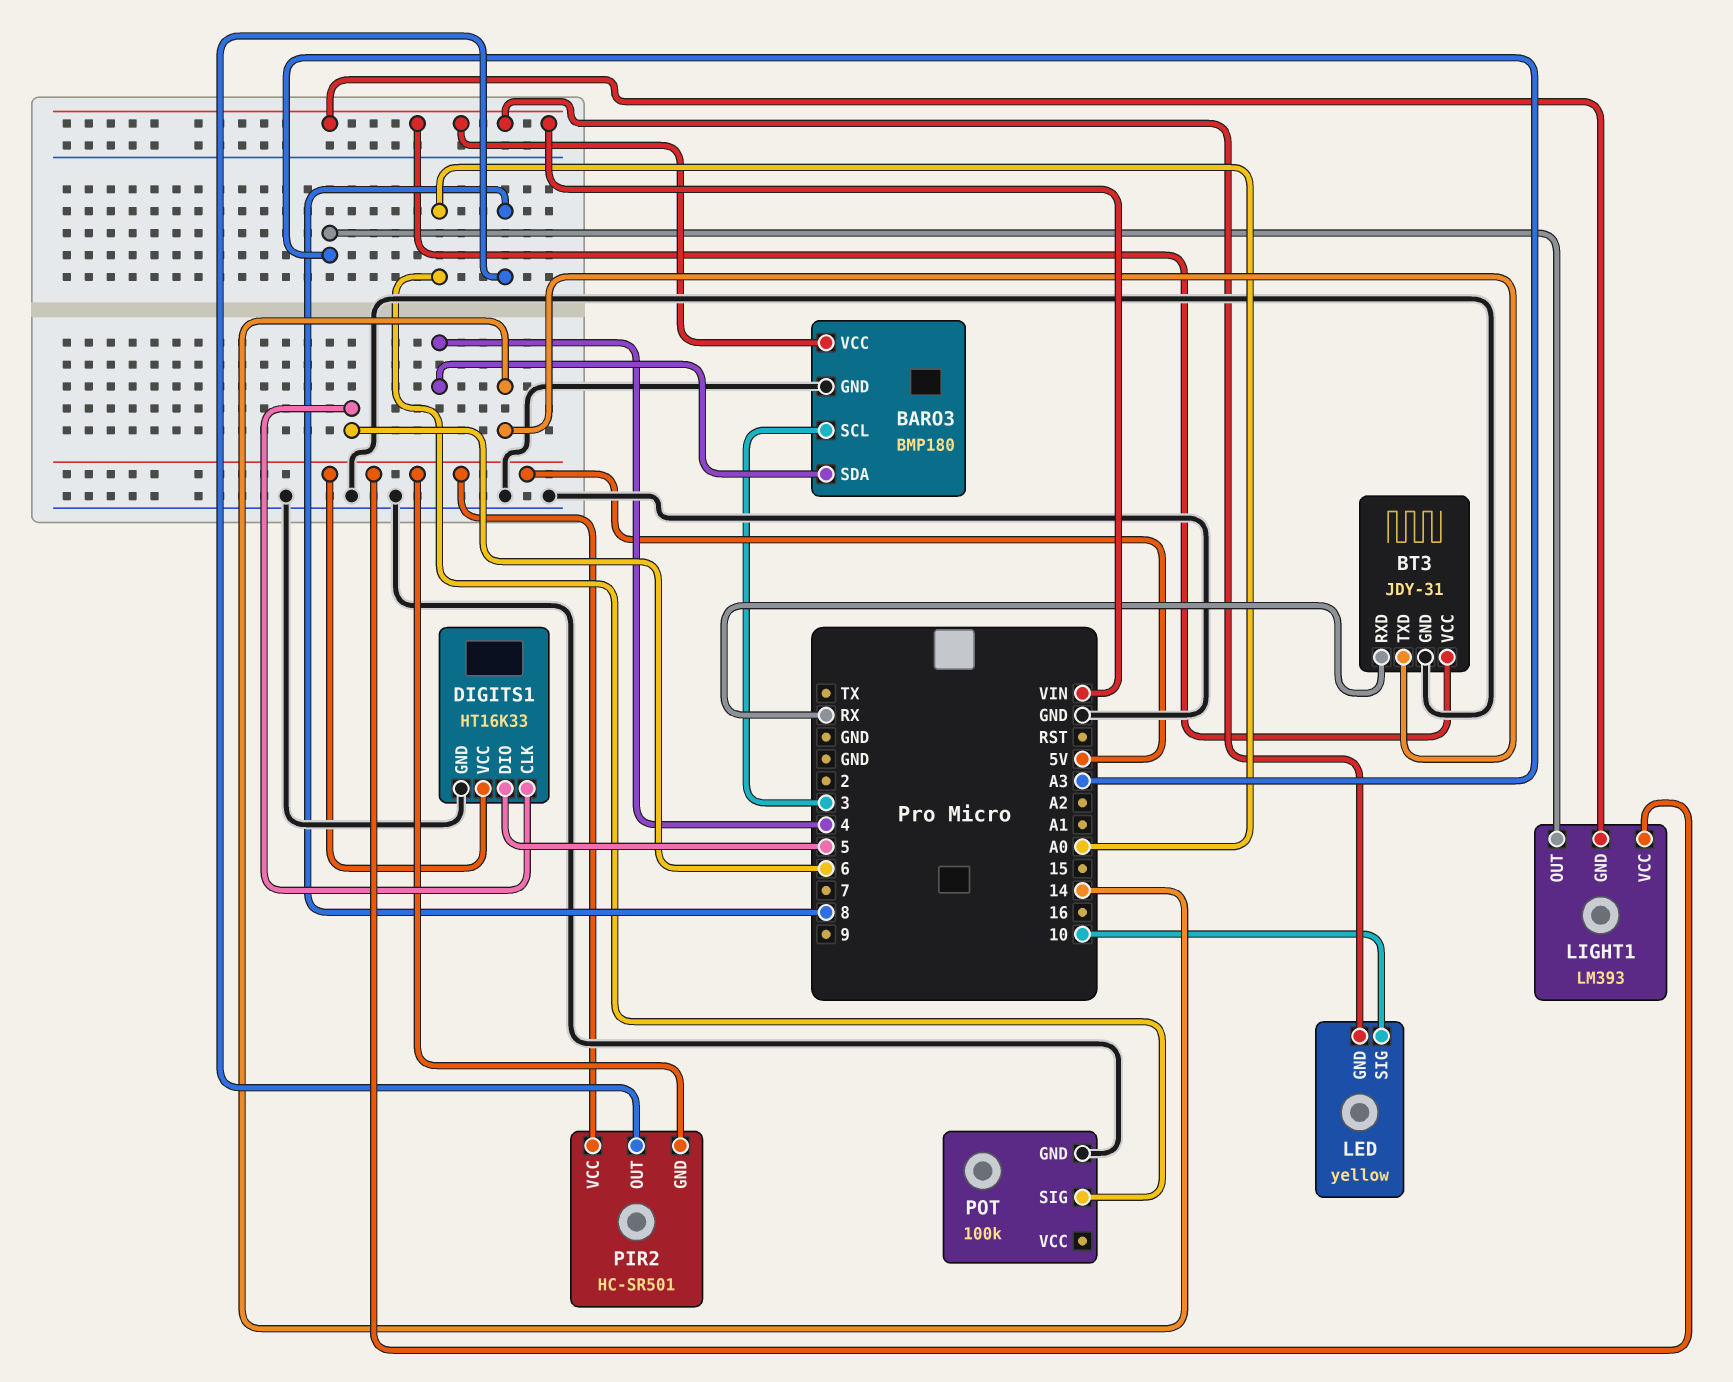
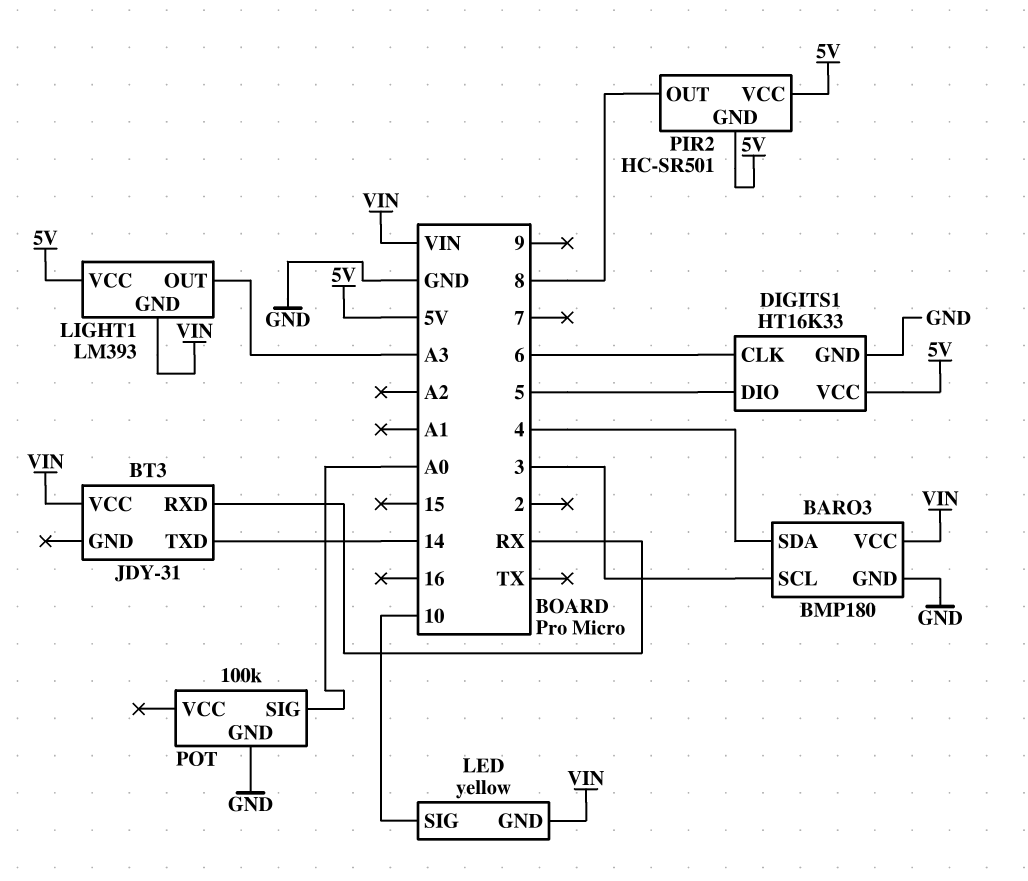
BT3 pin GND: GND -> none

